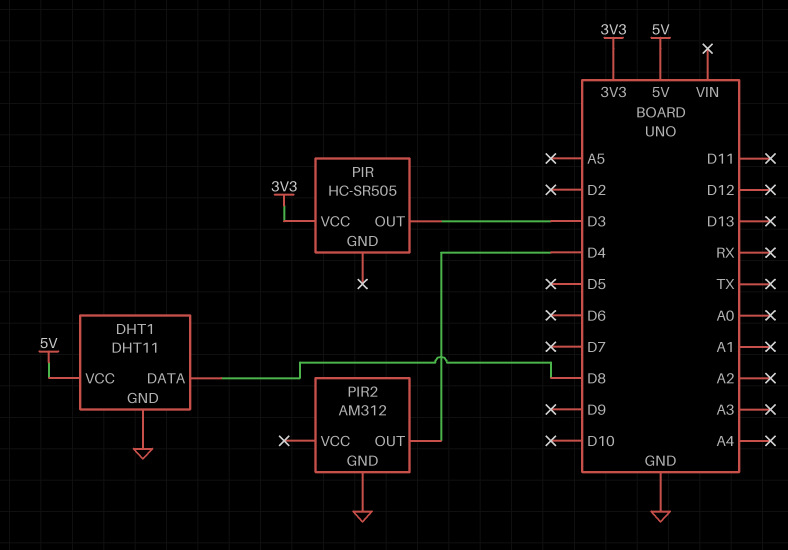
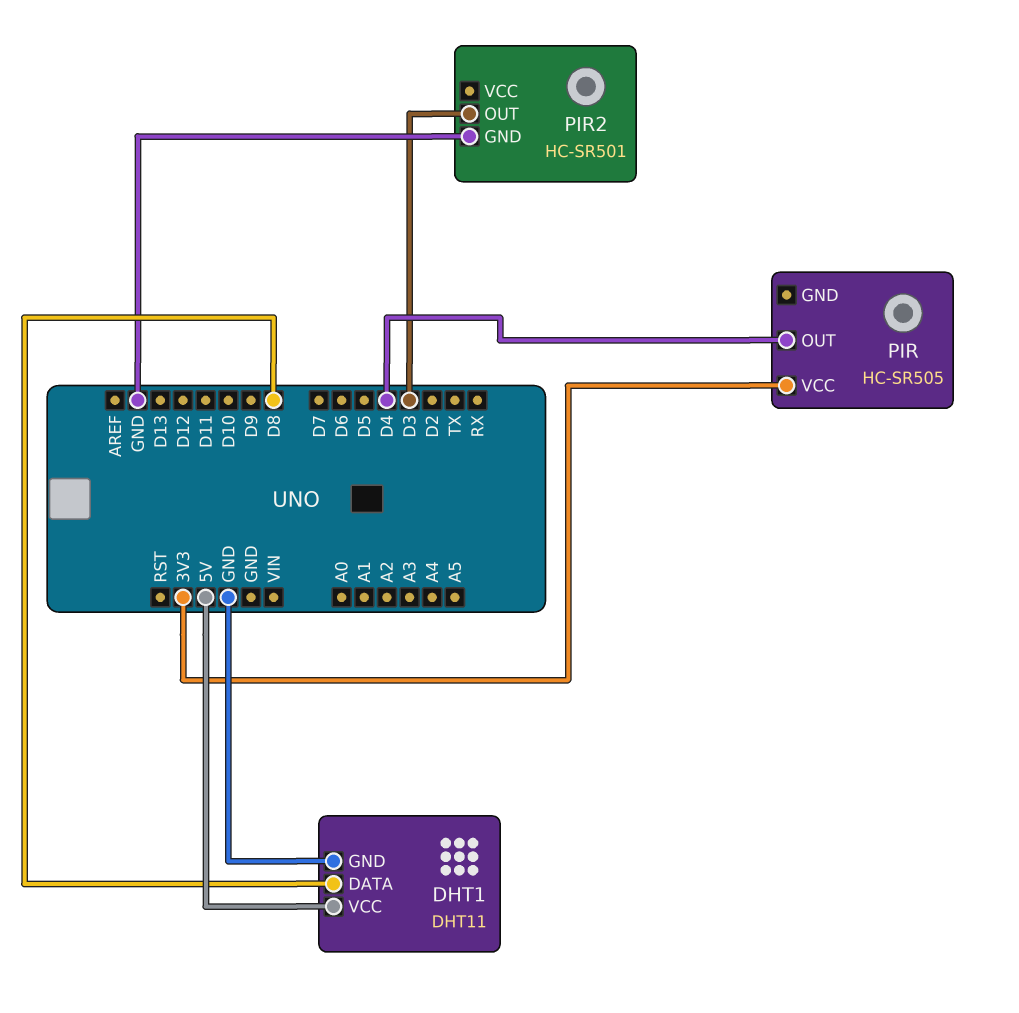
PIR pin OUT: D3 -> D4
PIR2: AM312 -> HC-SR501
PIR2 pin OUT: D4 -> D3

